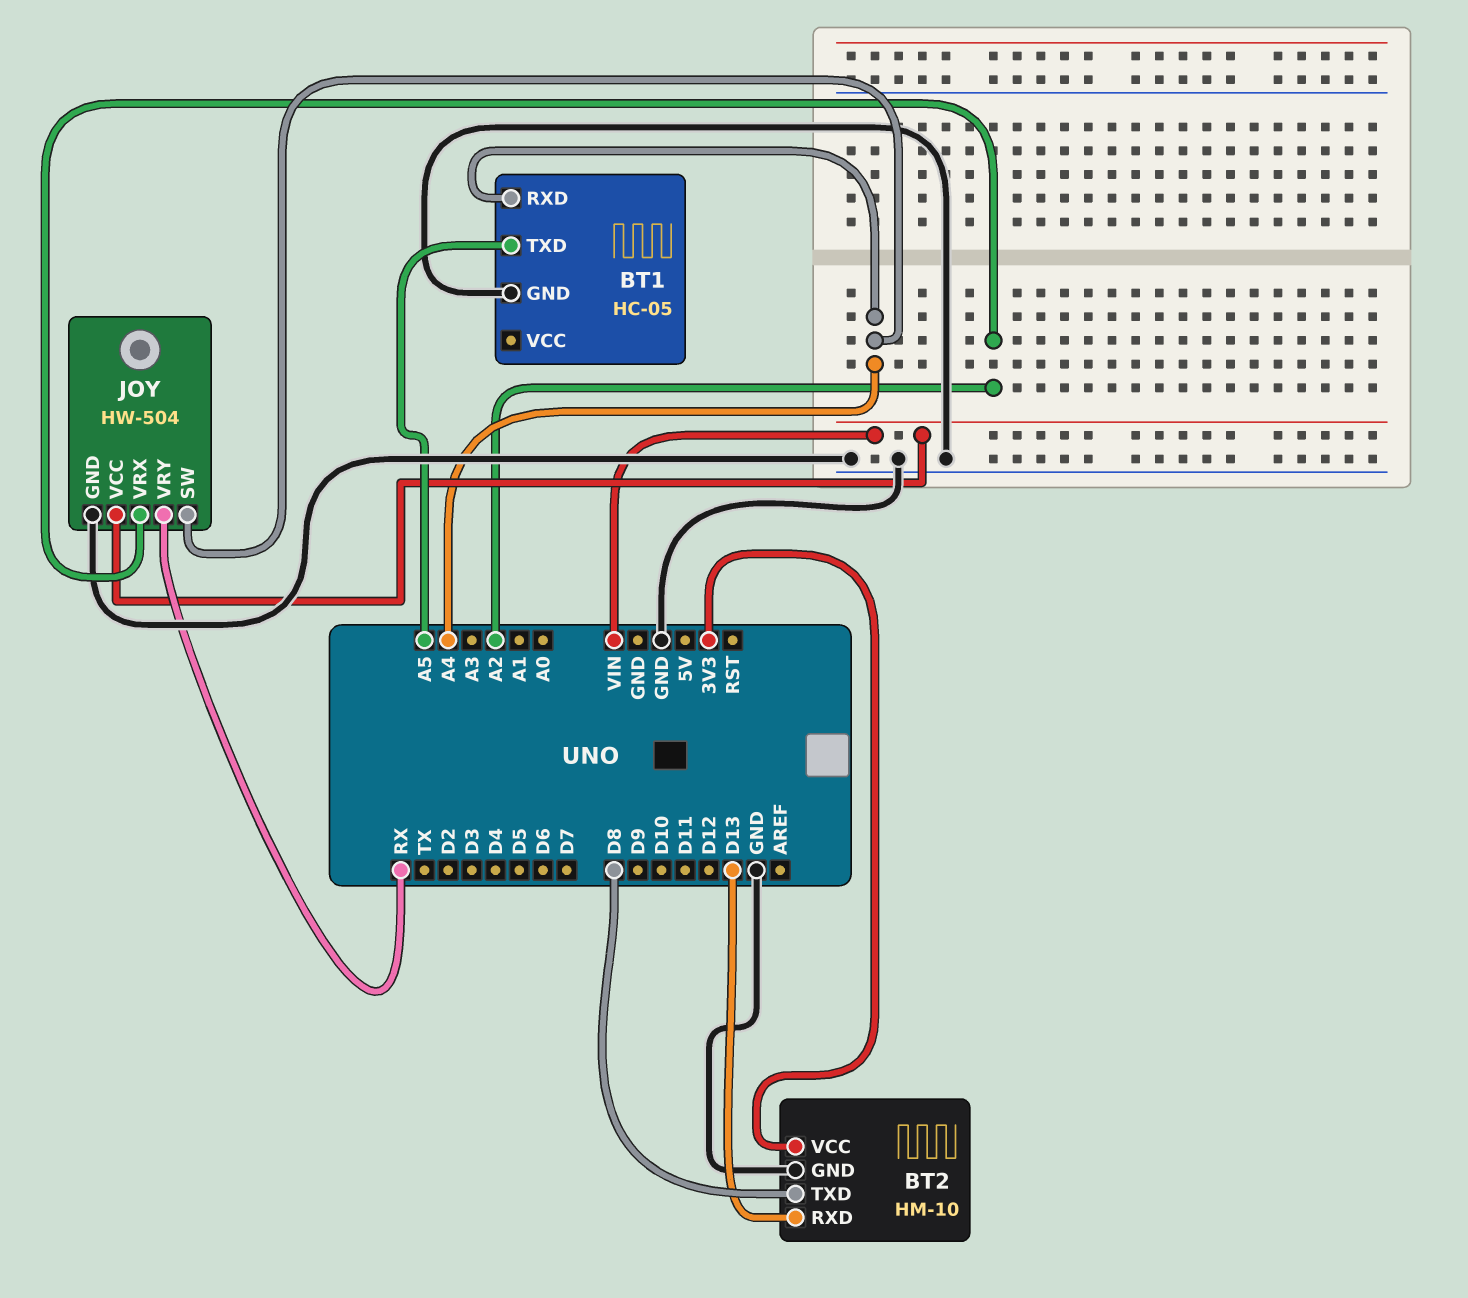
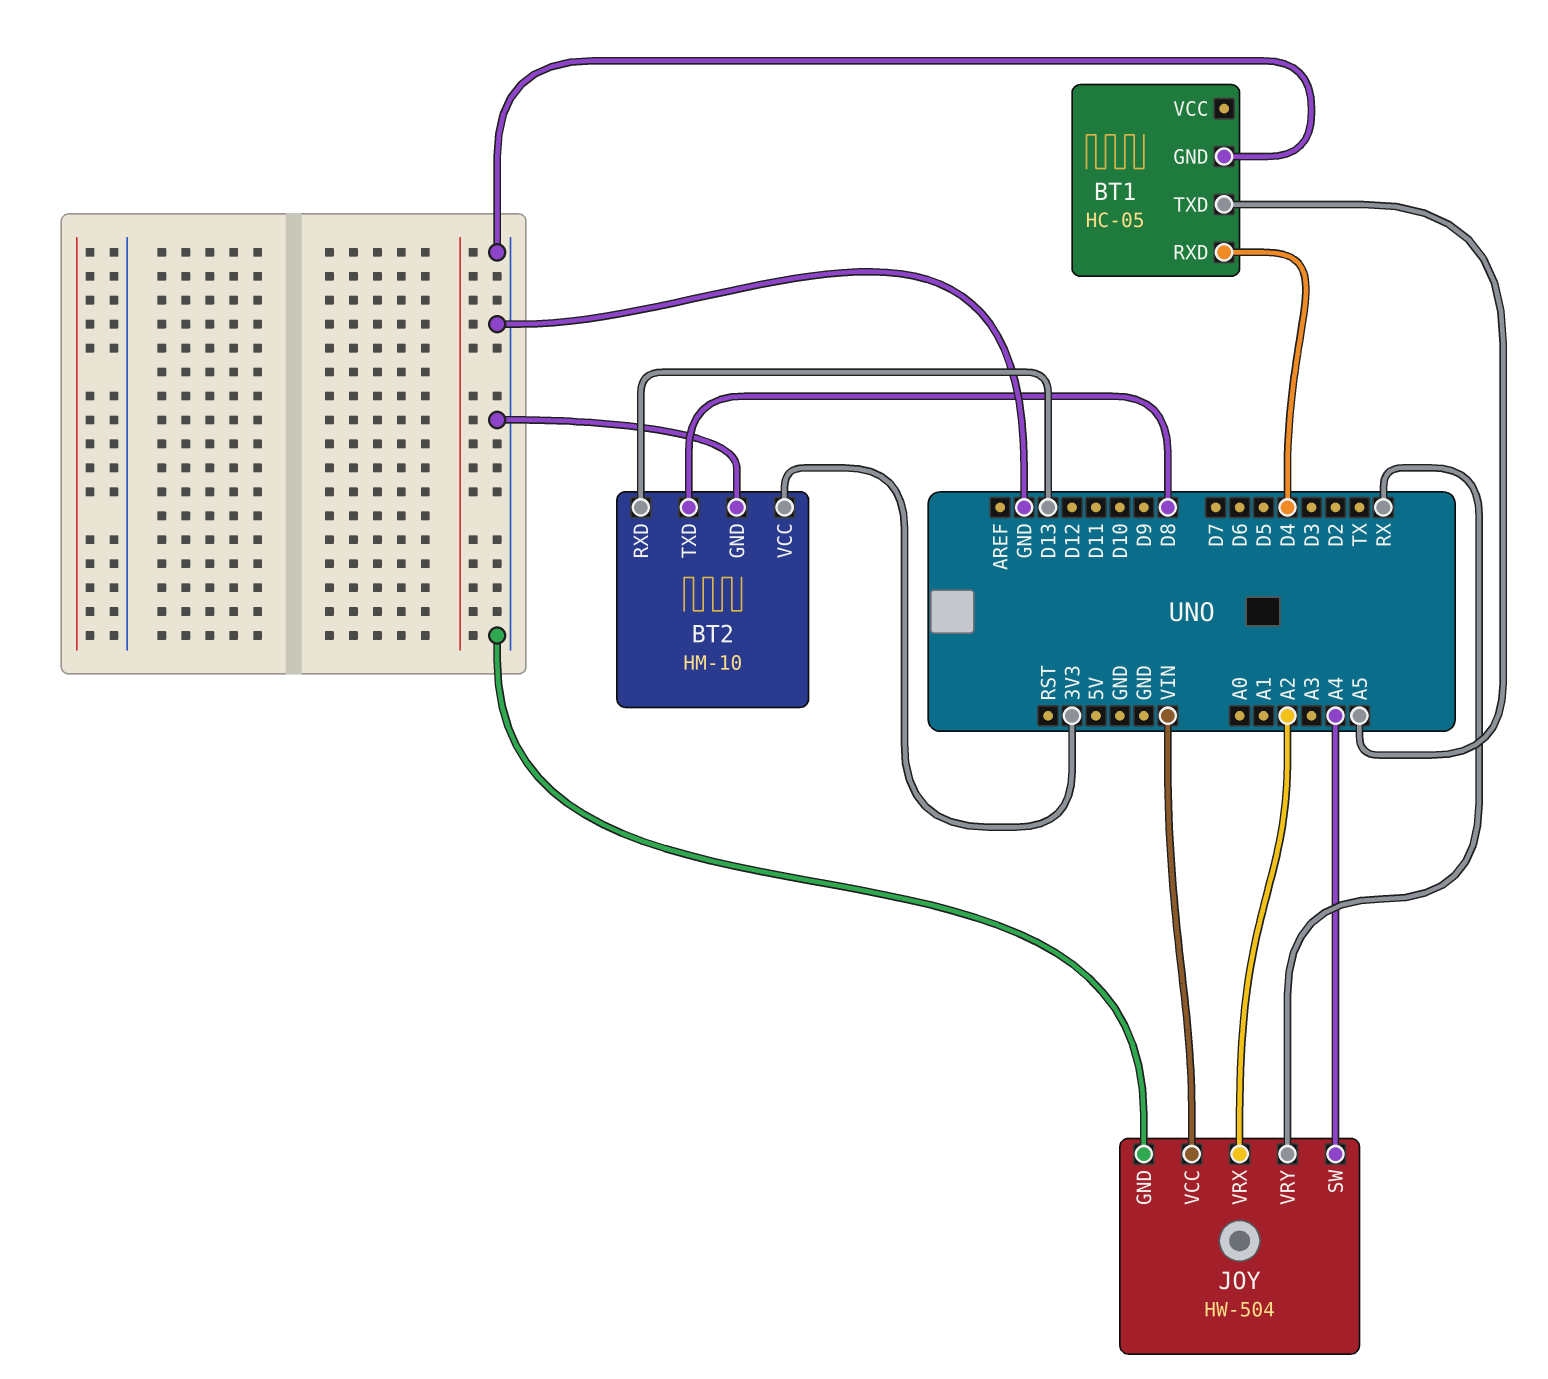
BT1 pin RXD: A4 -> D4

